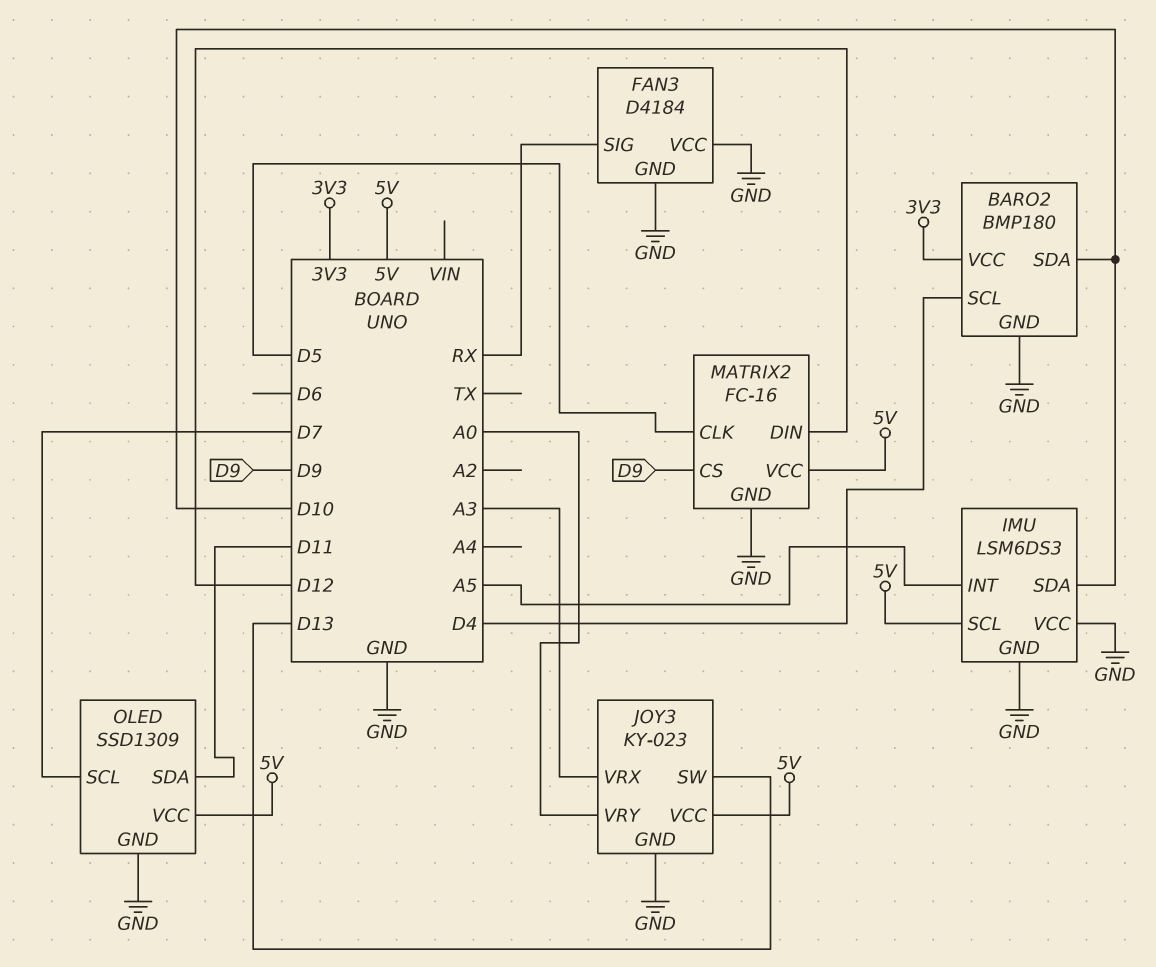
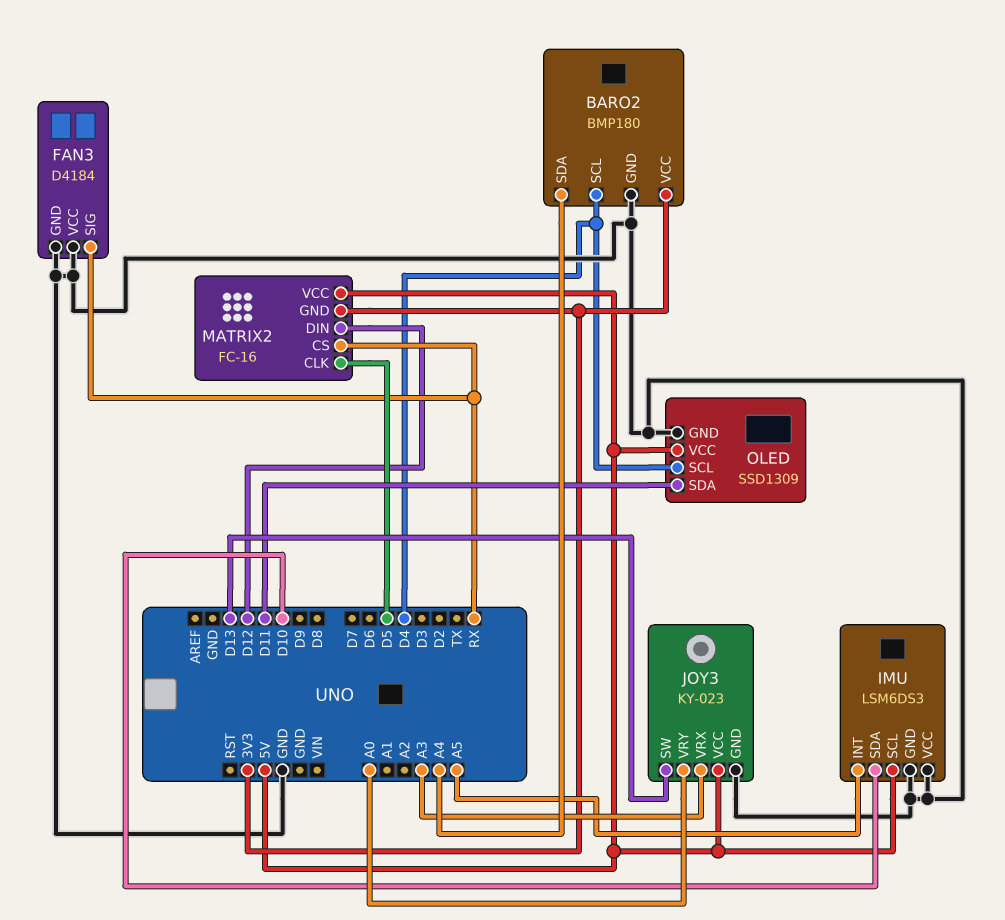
BARO2 pin SDA: D10 -> A4
MATRIX2 pin CS: D9 -> RX
MATRIX2 pin GND: GND -> 3V3
OLED pin SCL: D7 -> D4

